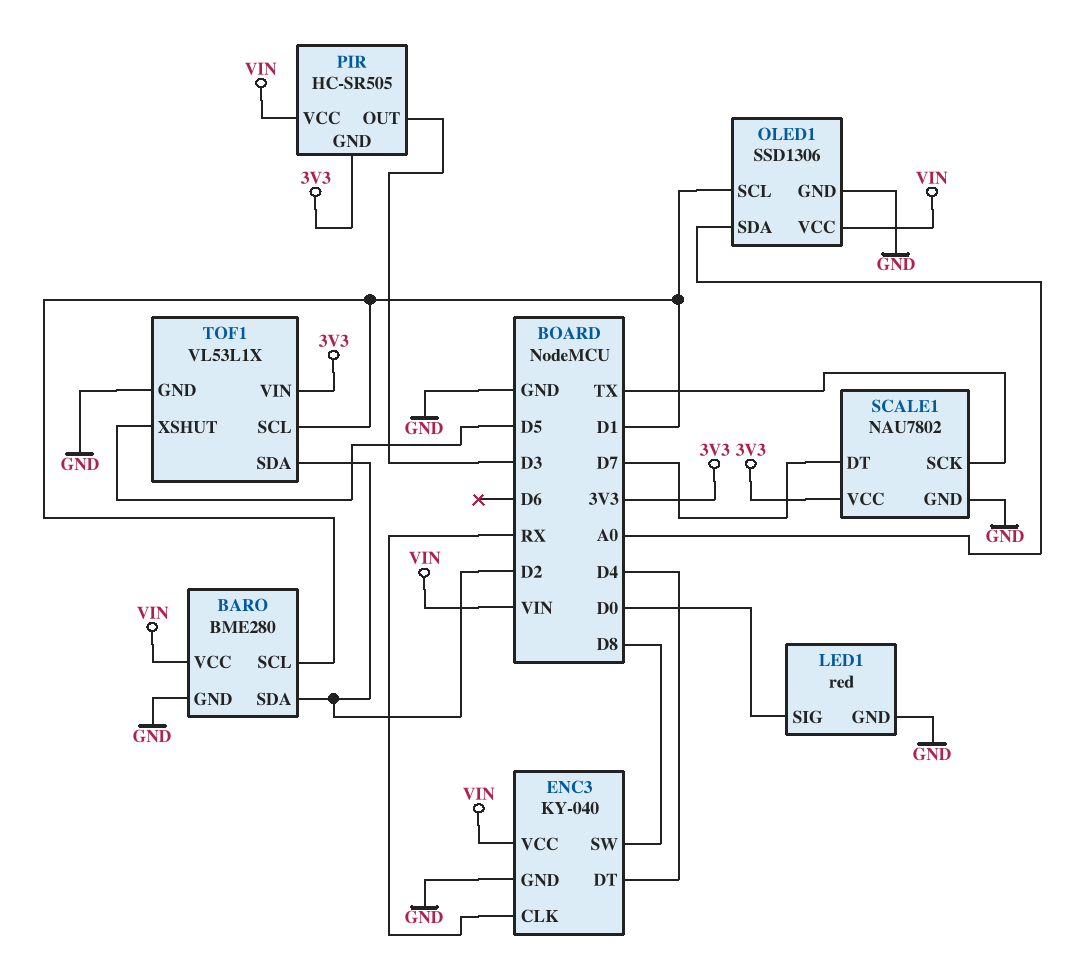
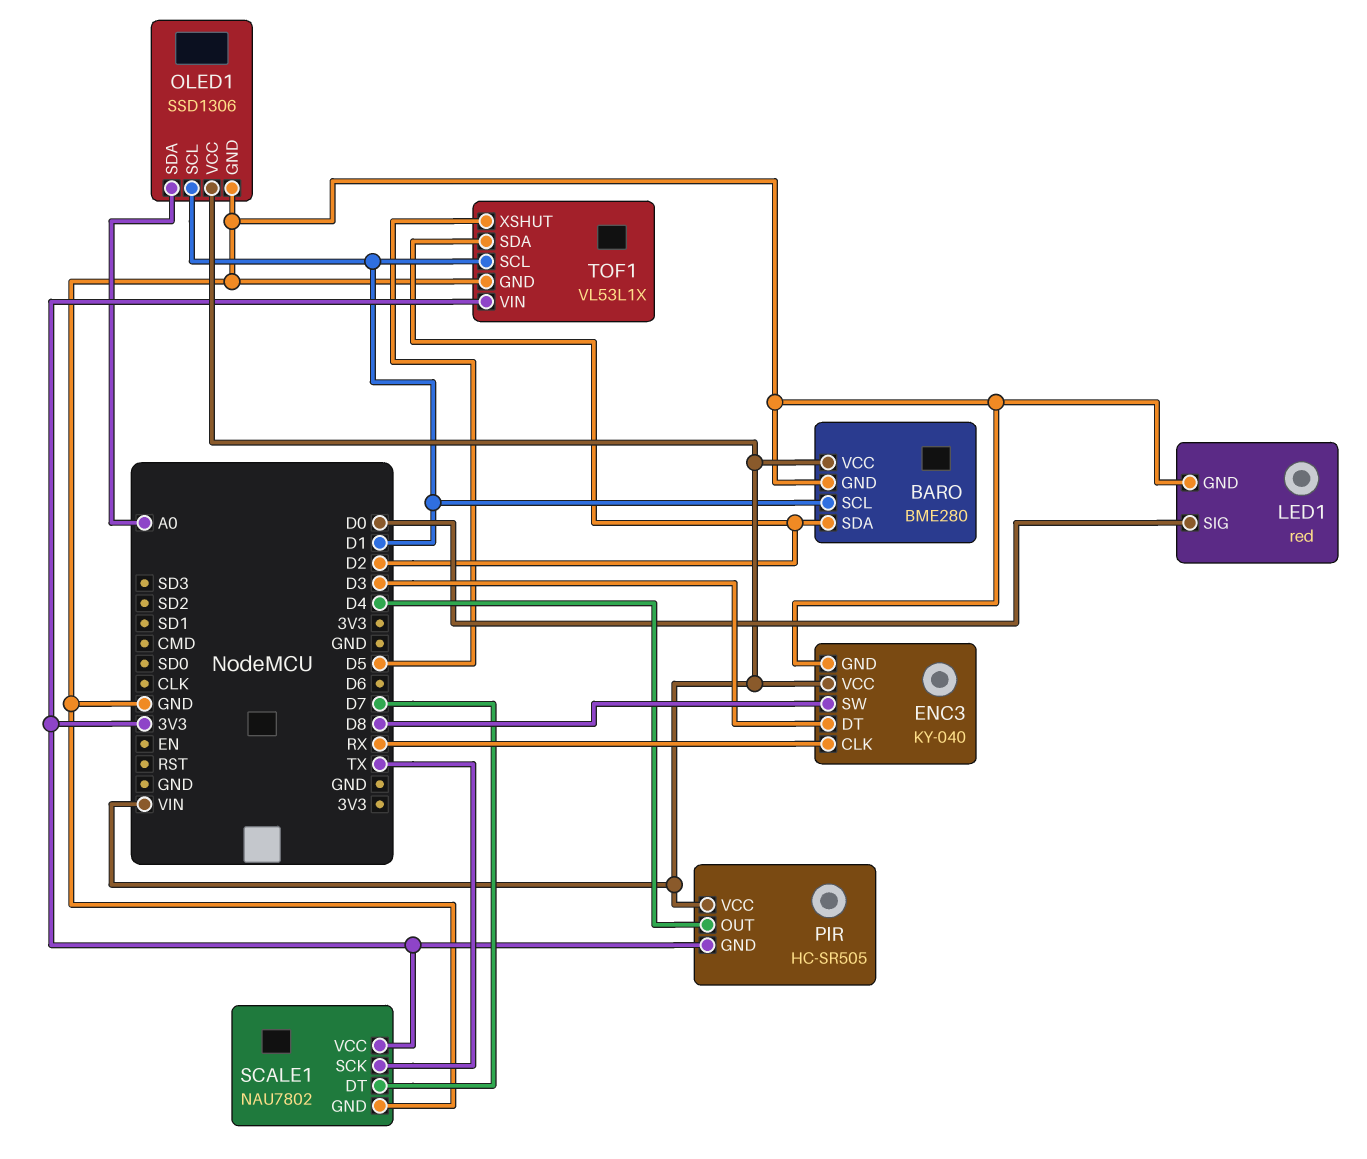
ENC3 pin DT: D4 -> D3
PIR pin OUT: D3 -> D4

